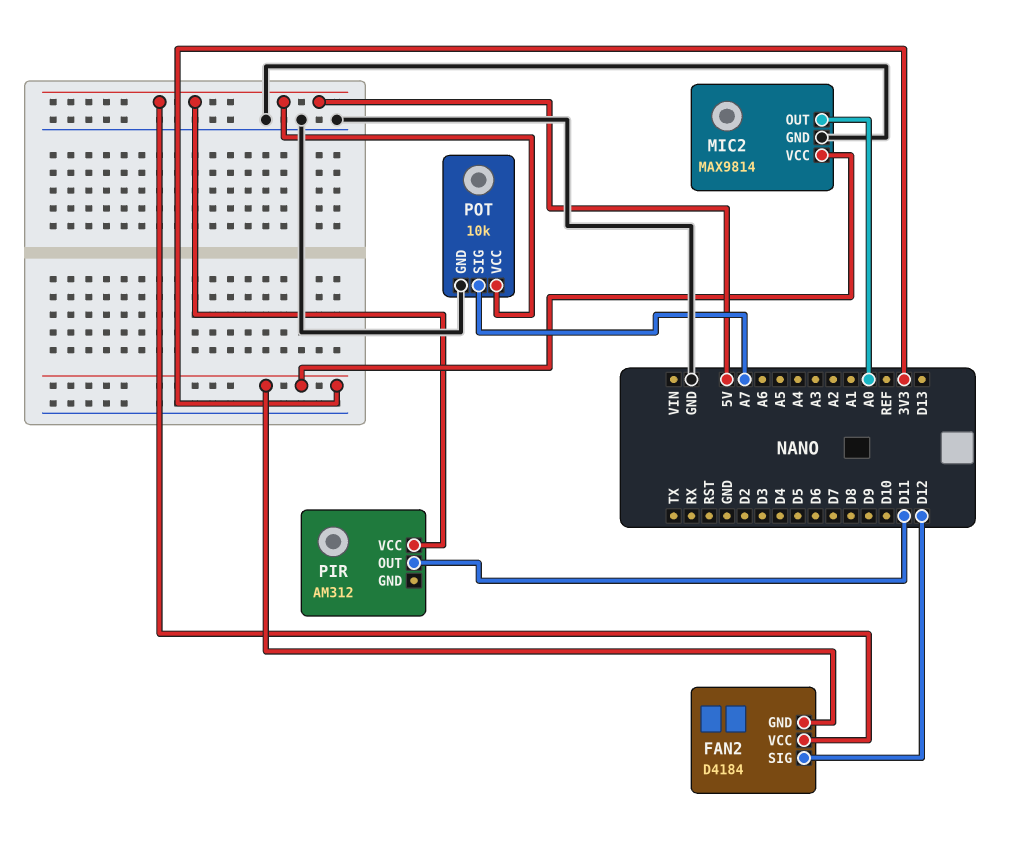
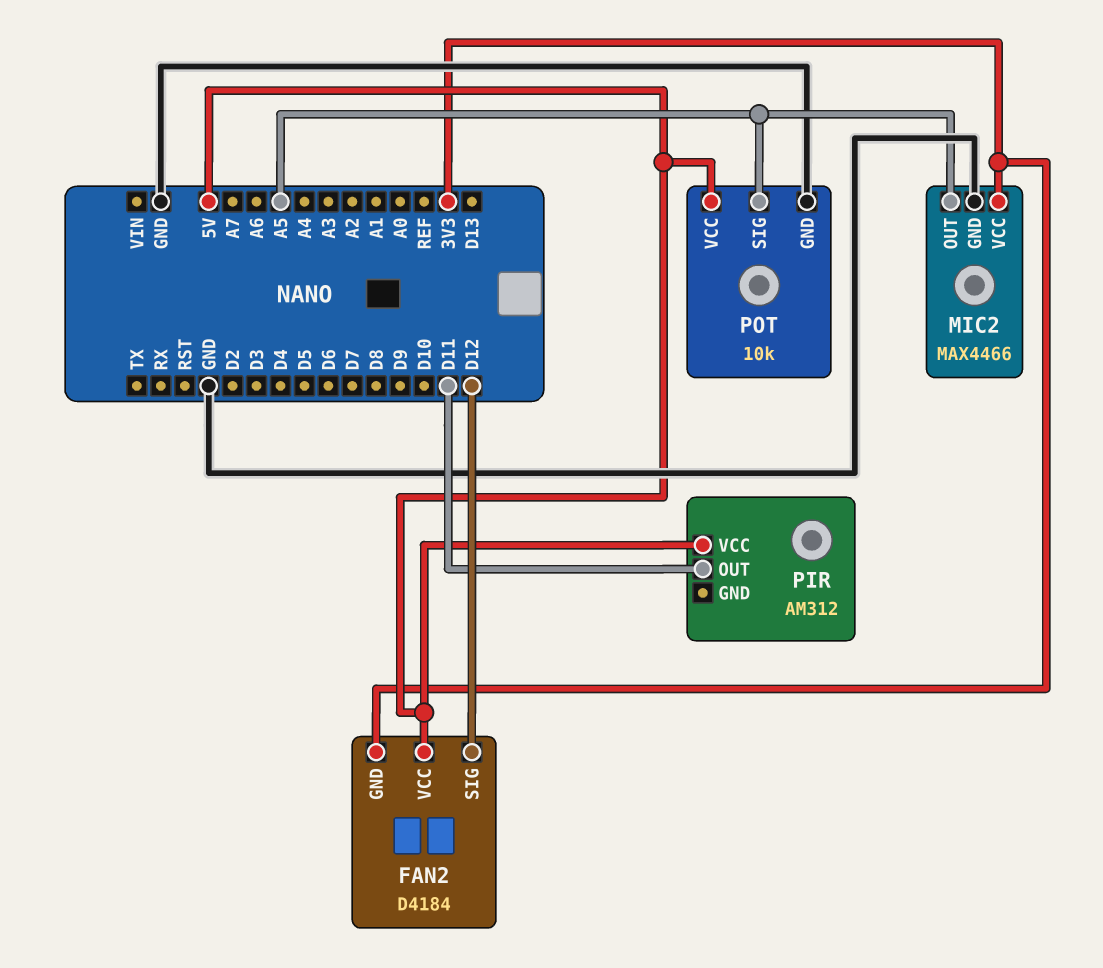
MIC2: MAX9814 -> MAX4466
MIC2 pin OUT: A0 -> A5
POT pin SIG: A7 -> A5

